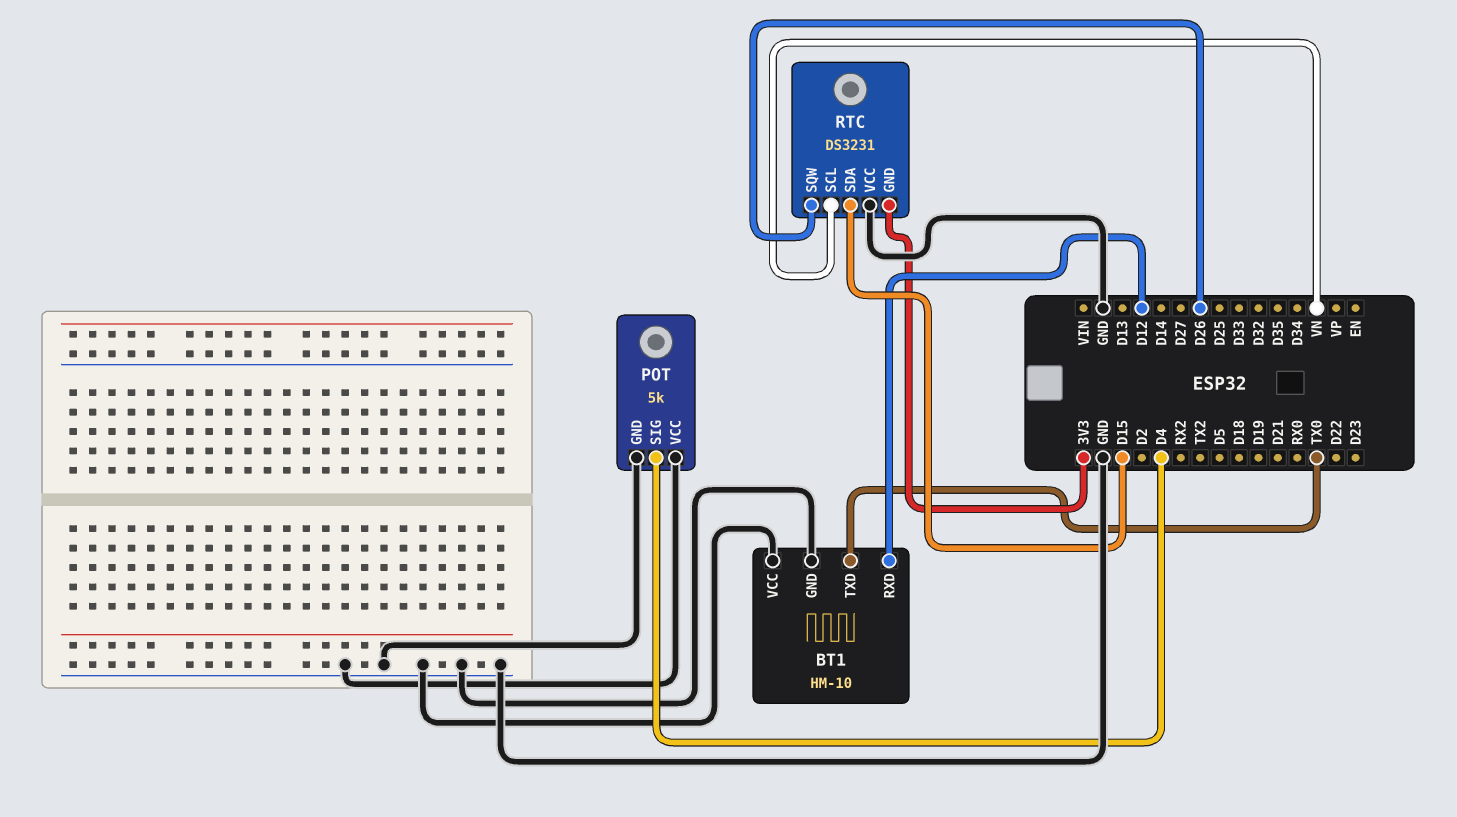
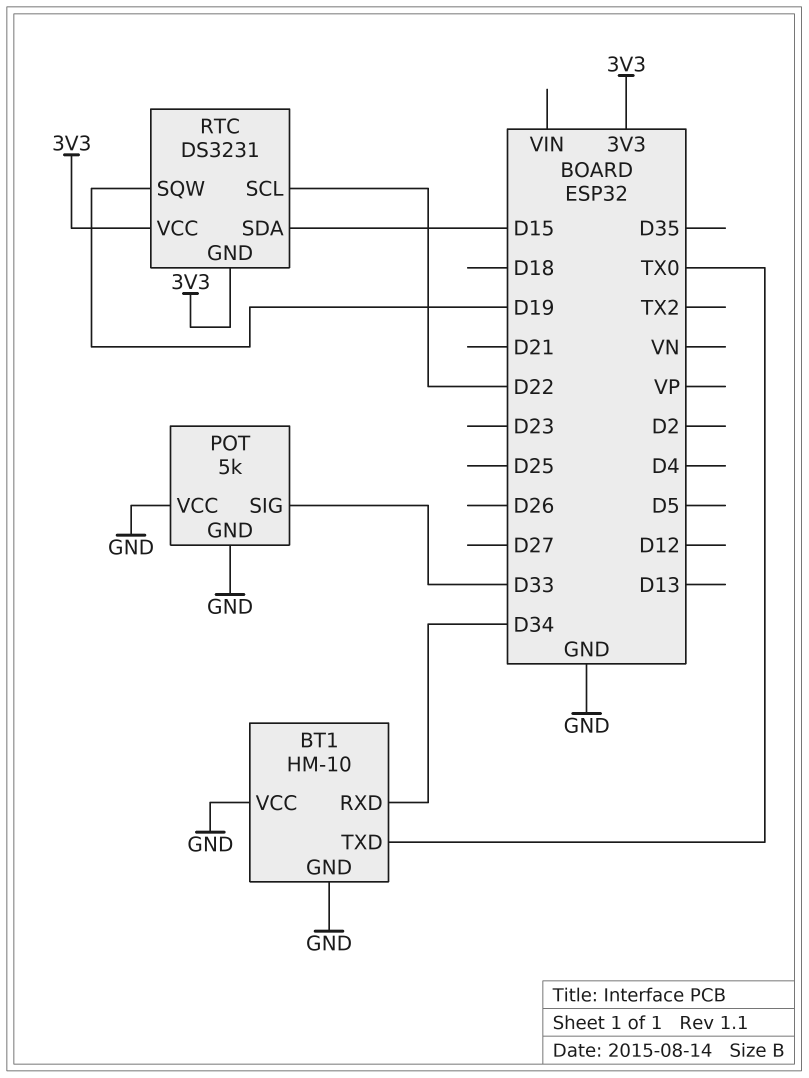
BT1 pin RXD: D12 -> D34
POT pin SIG: D4 -> D33
RTC pin SCL: VN -> D22
RTC pin SQW: D26 -> D19
RTC pin VCC: GND -> 3V3

